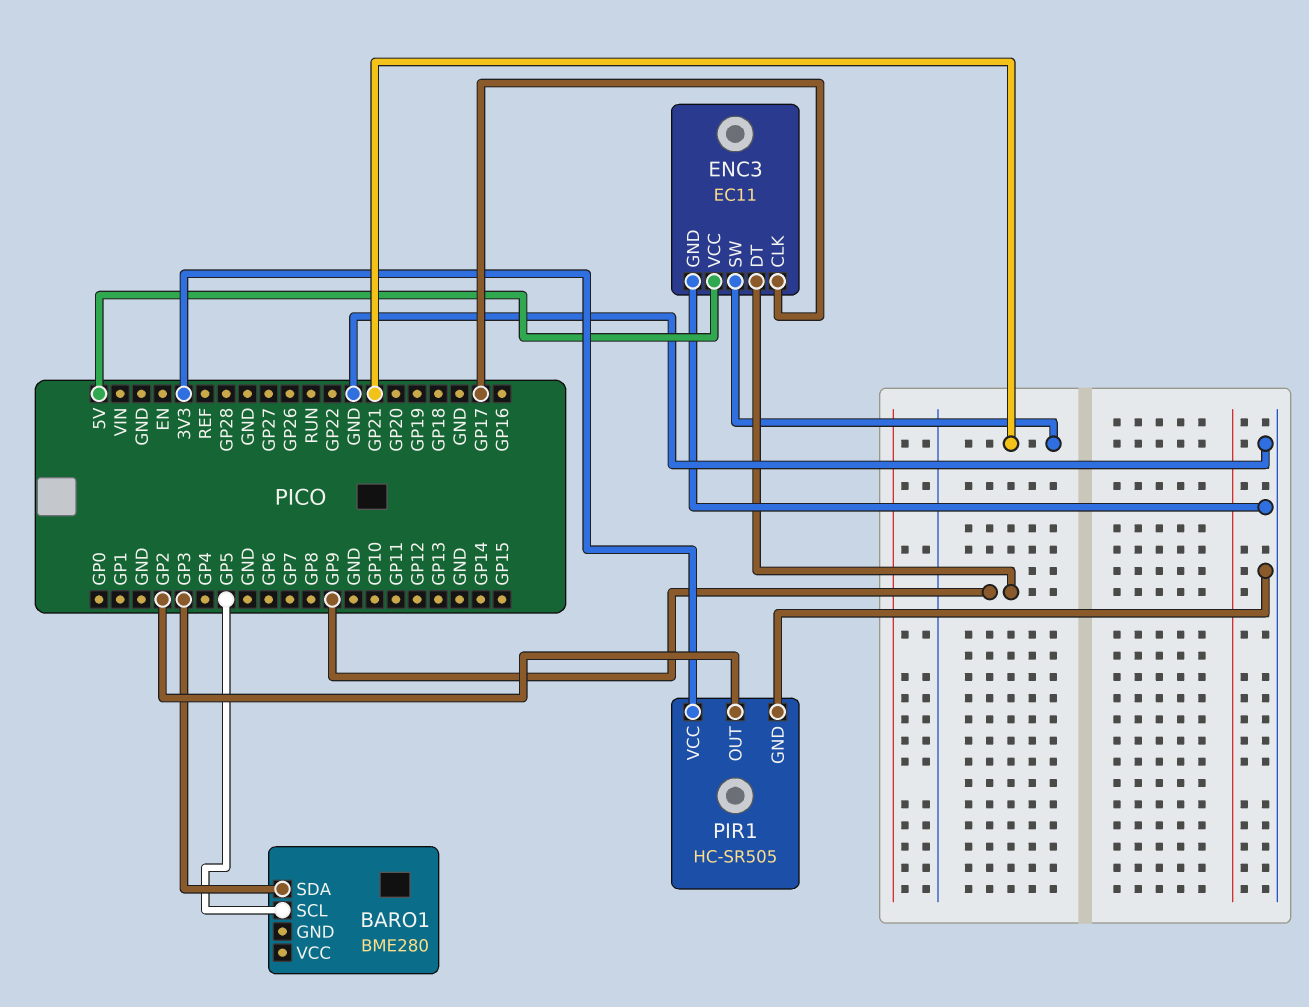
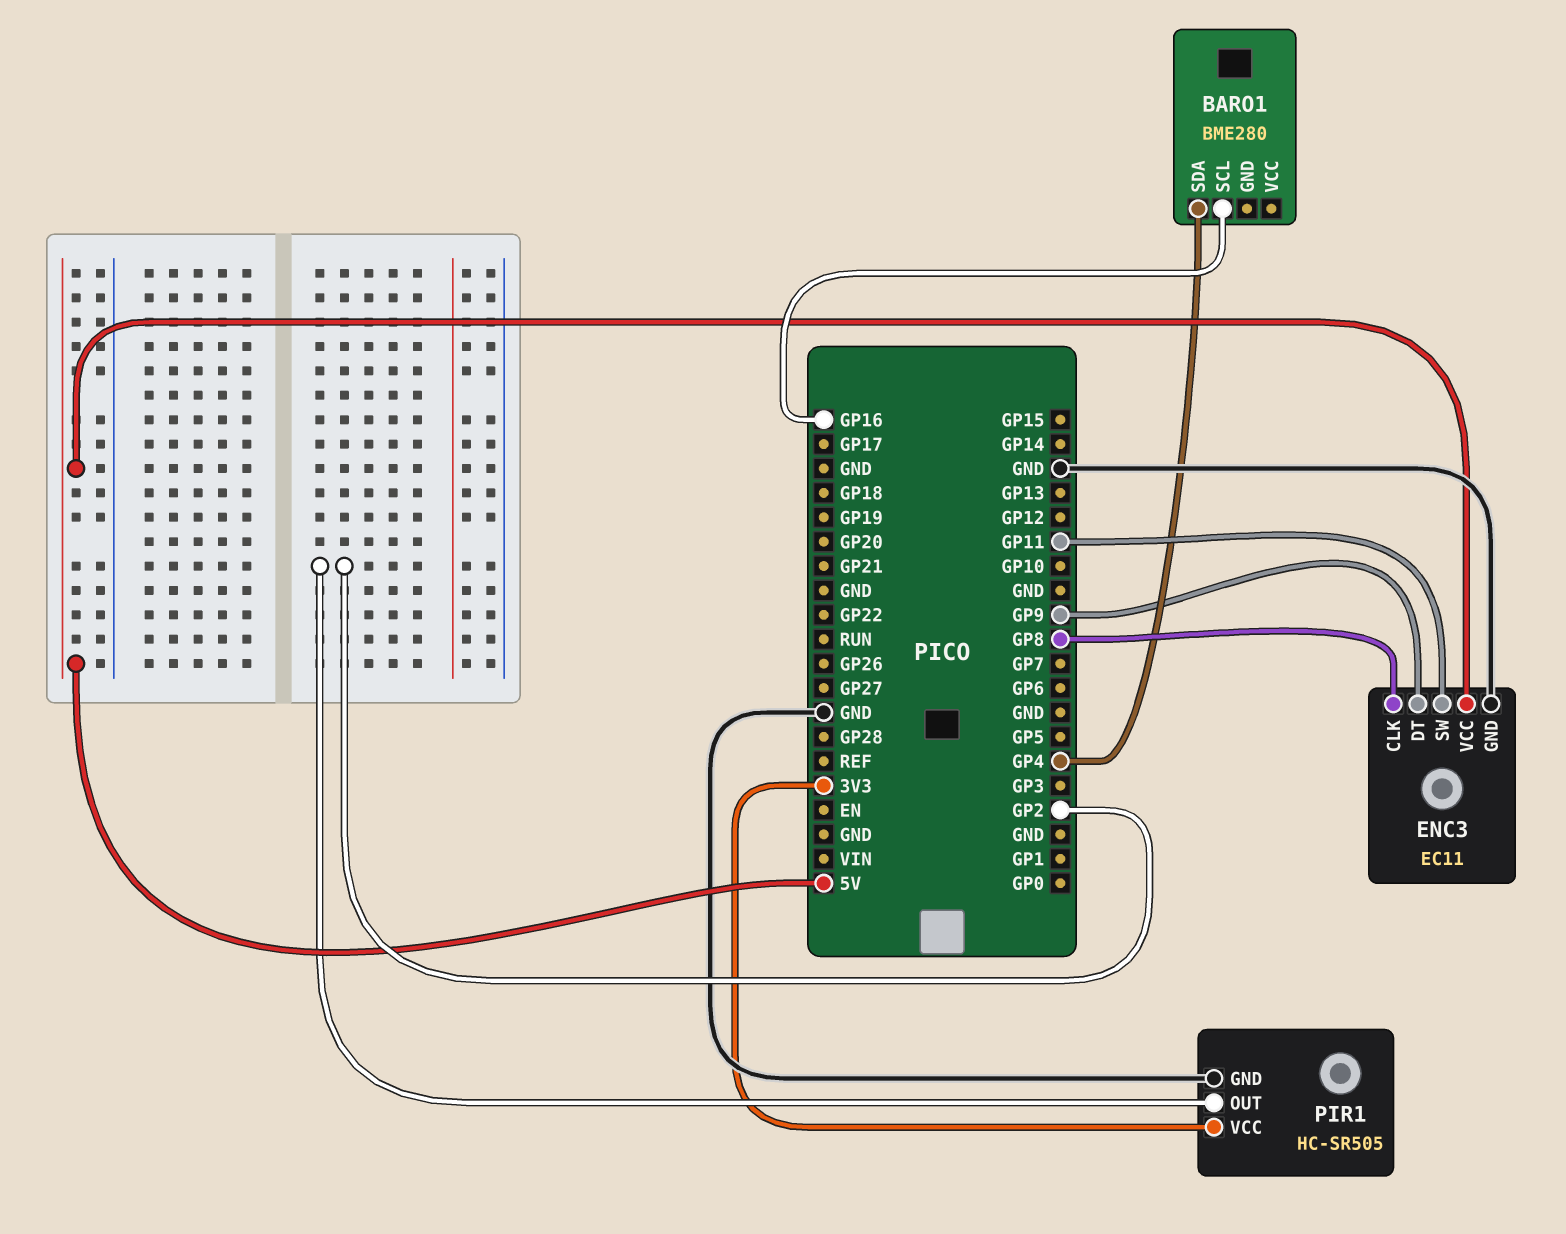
BARO1 pin SCL: GP5 -> GP16
BARO1 pin SDA: GP3 -> GP4
ENC3 pin CLK: GP17 -> GP8
ENC3 pin SW: GP21 -> GP11

